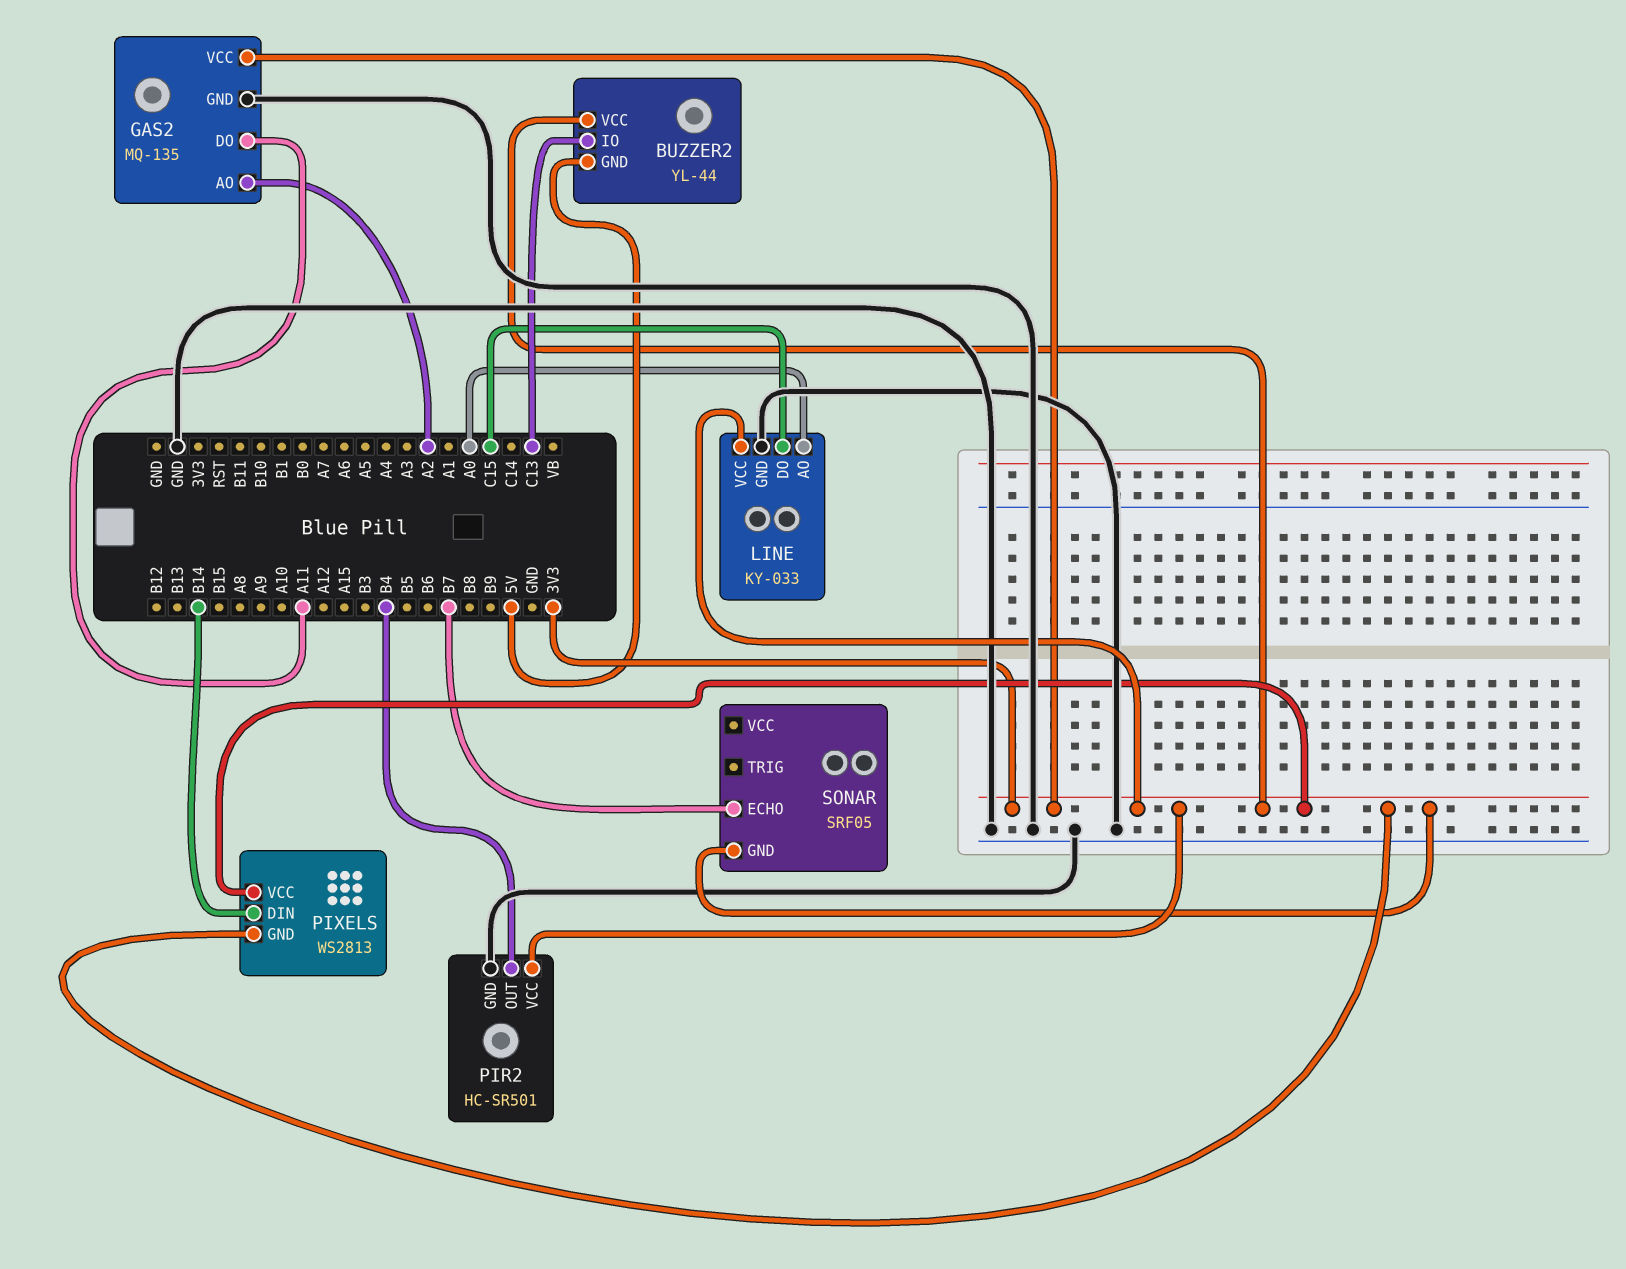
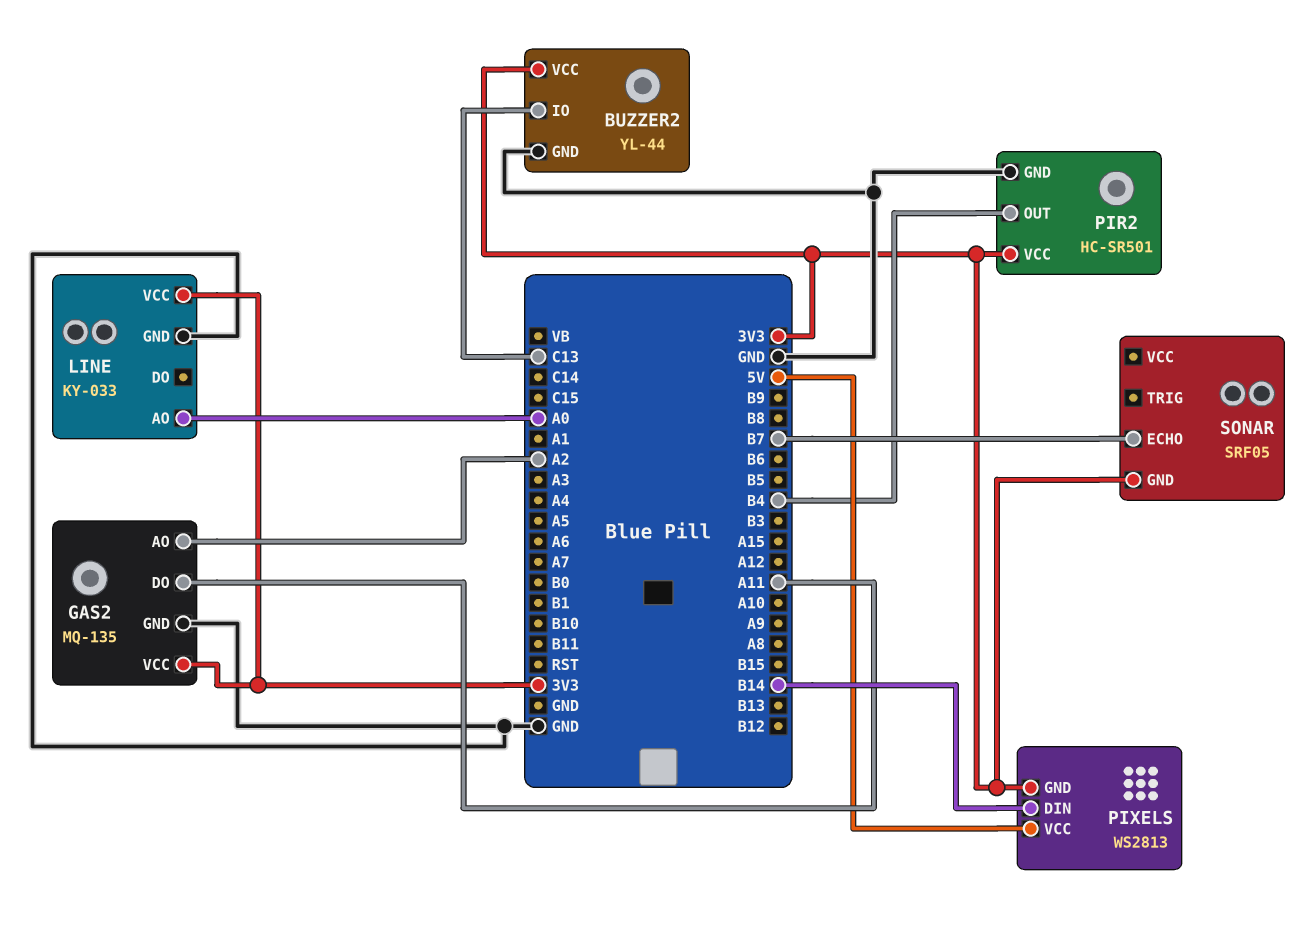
BUZZER2 pin GND: 5V -> GND
LINE pin DO: C15 -> none
PIXELS pin VCC: 3V3 -> 5V

